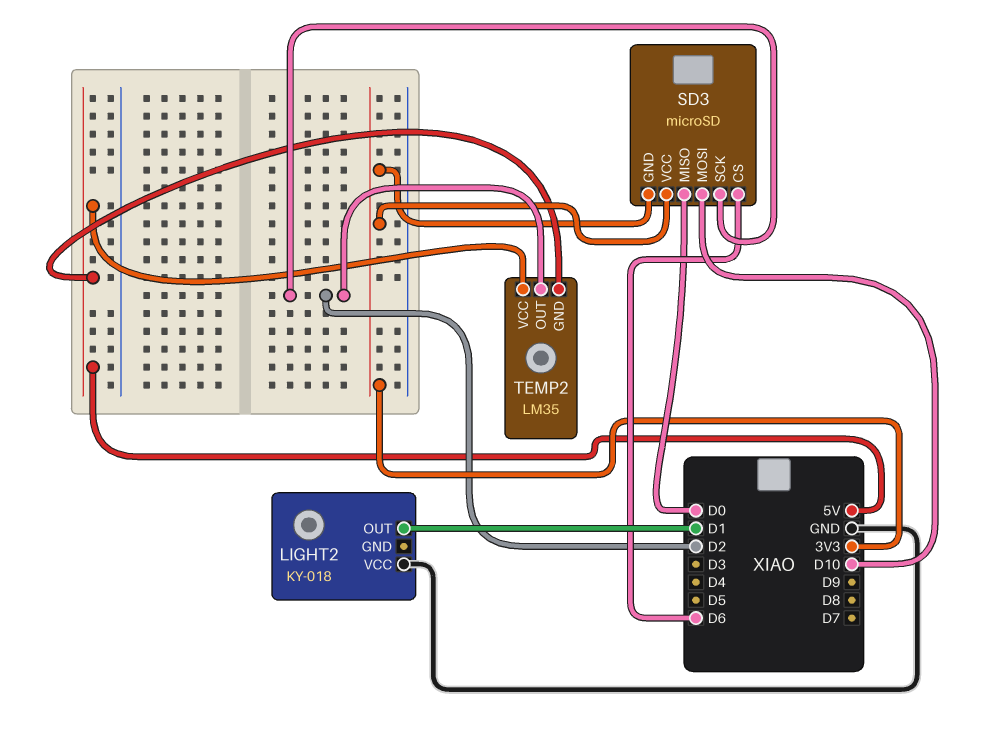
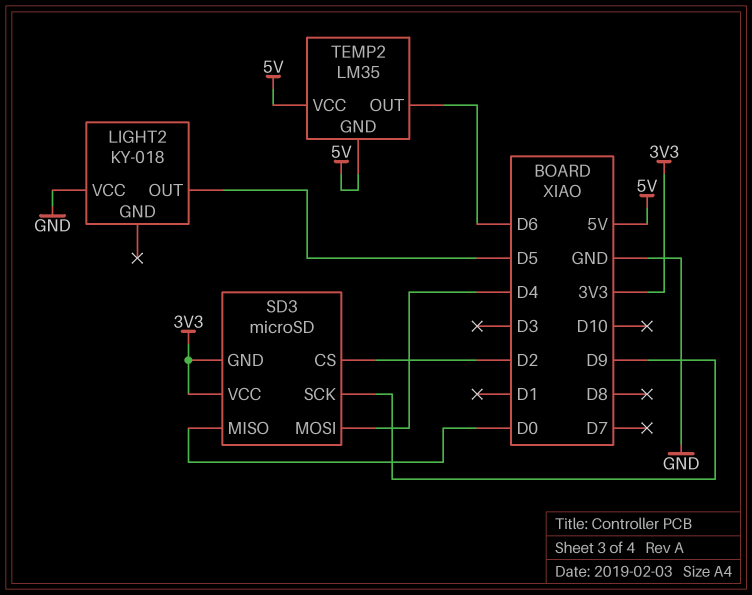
LIGHT2 pin OUT: D1 -> D5
SD3 pin CS: D6 -> D2
SD3 pin MOSI: D10 -> D4
SD3 pin SCK: D2 -> D9
TEMP2 pin OUT: D2 -> D6

